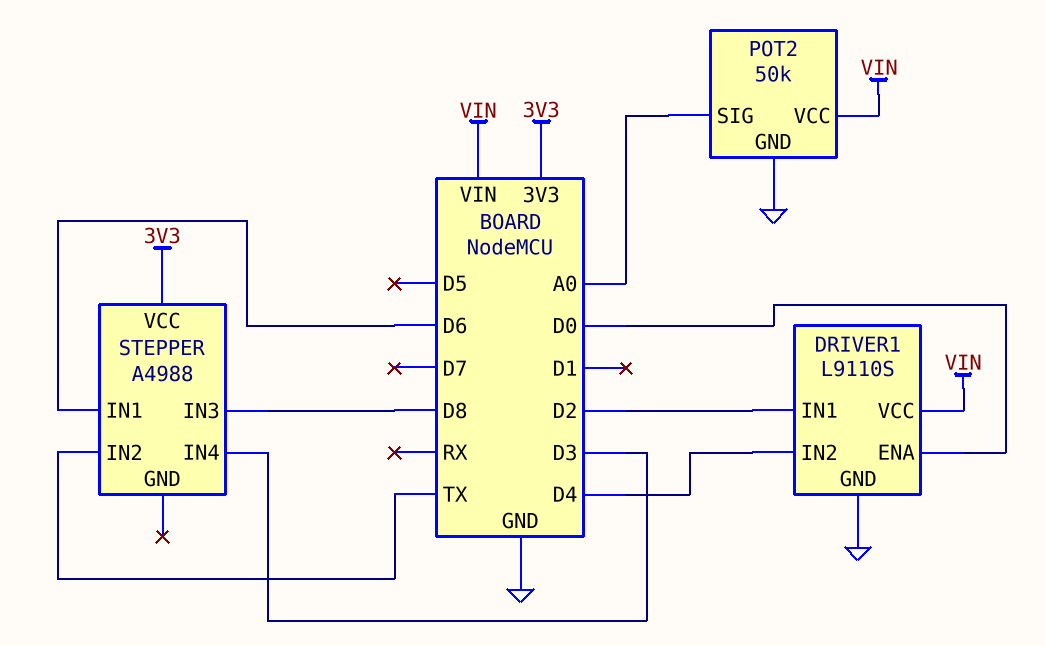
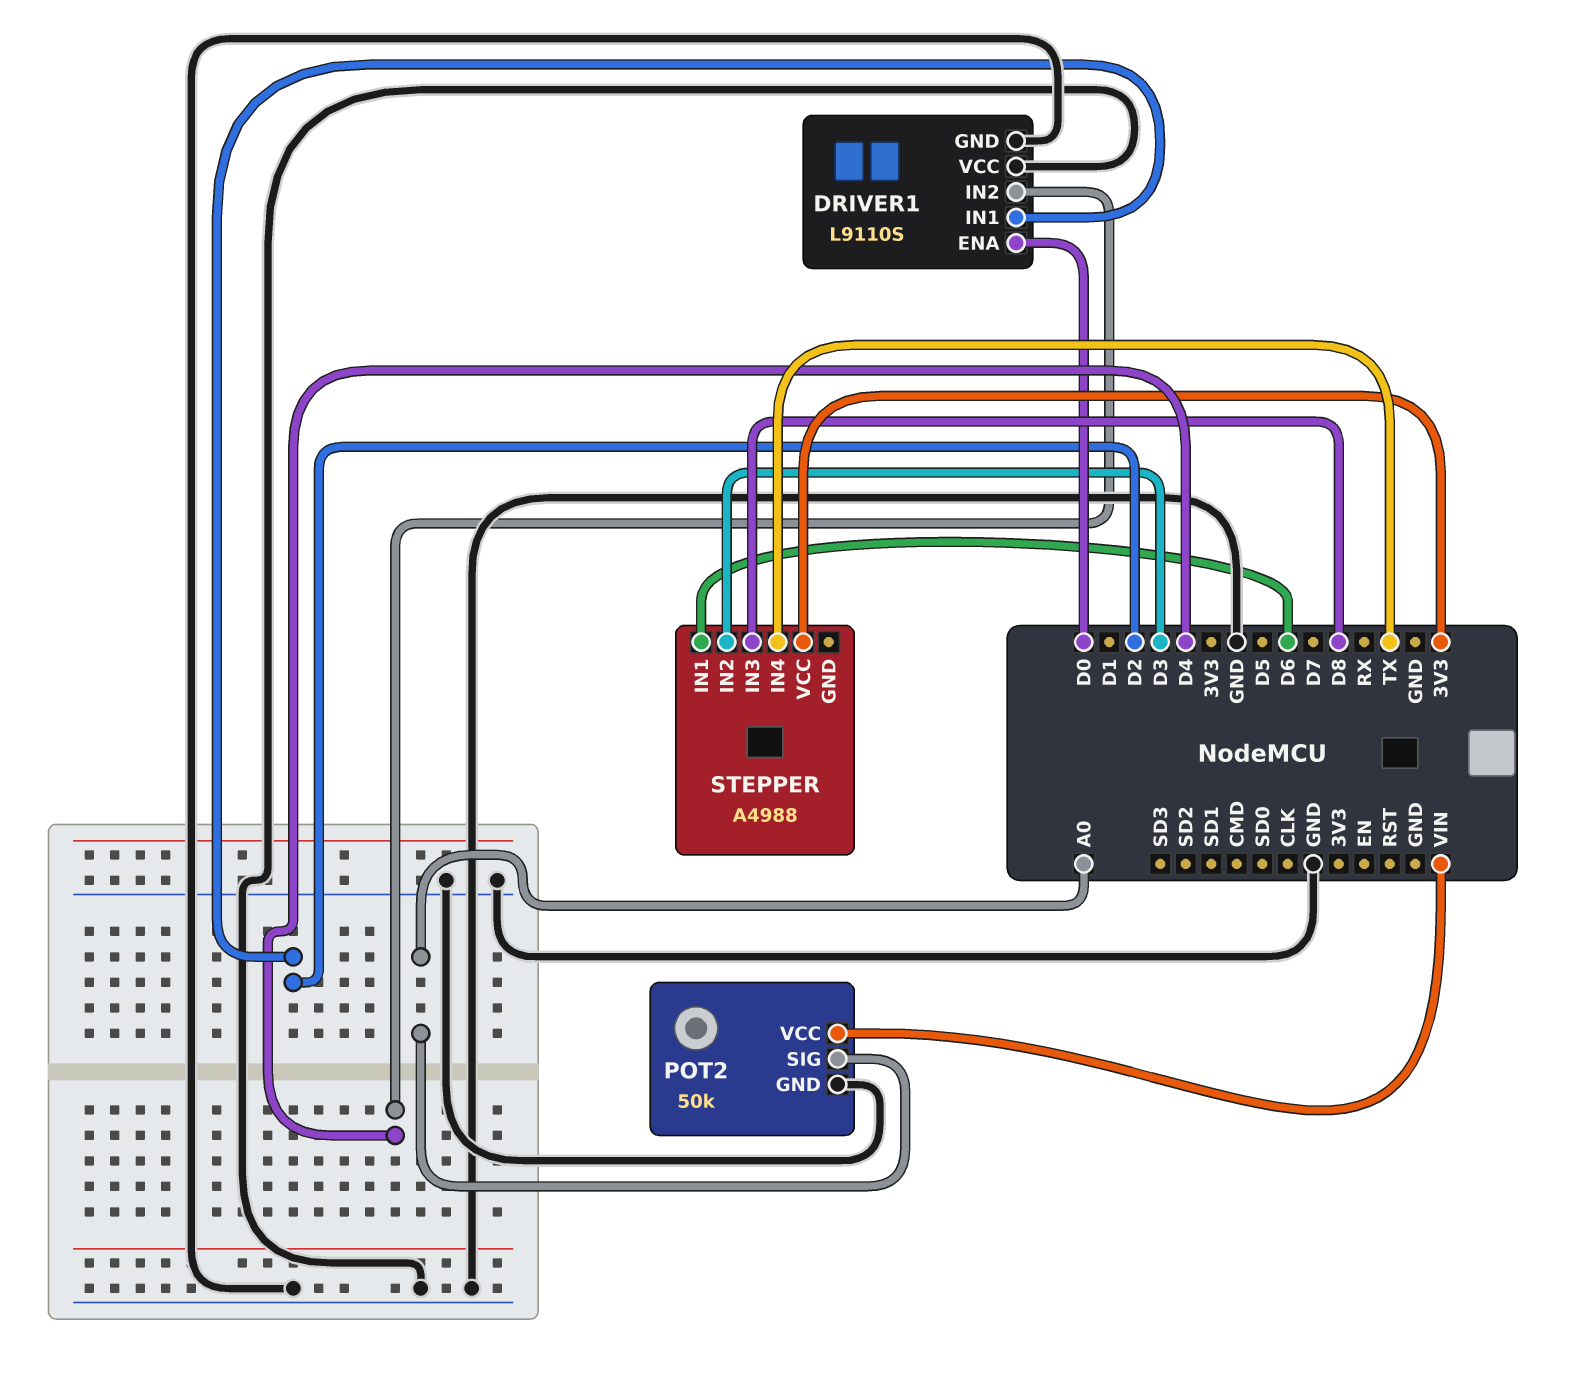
DRIVER1 pin VCC: VIN -> GND
STEPPER pin IN2: TX -> D3
STEPPER pin IN4: D3 -> TX

